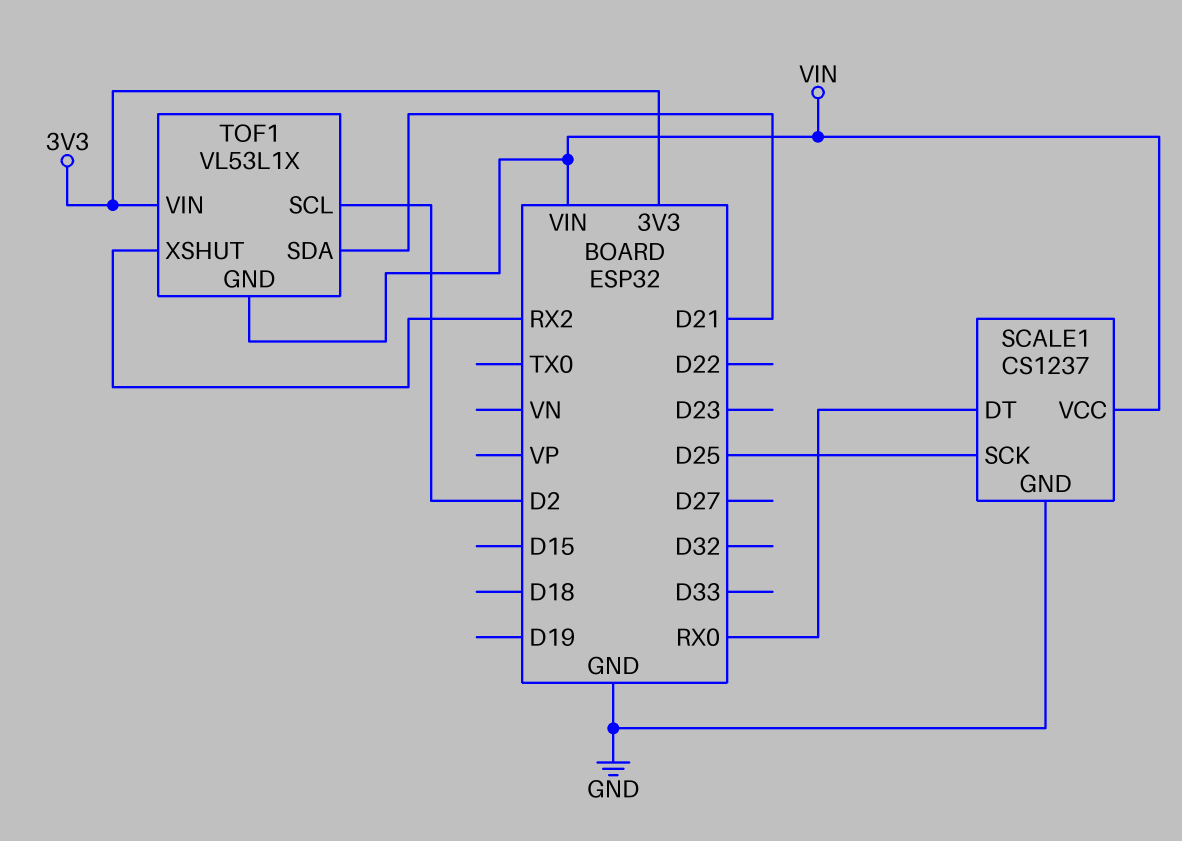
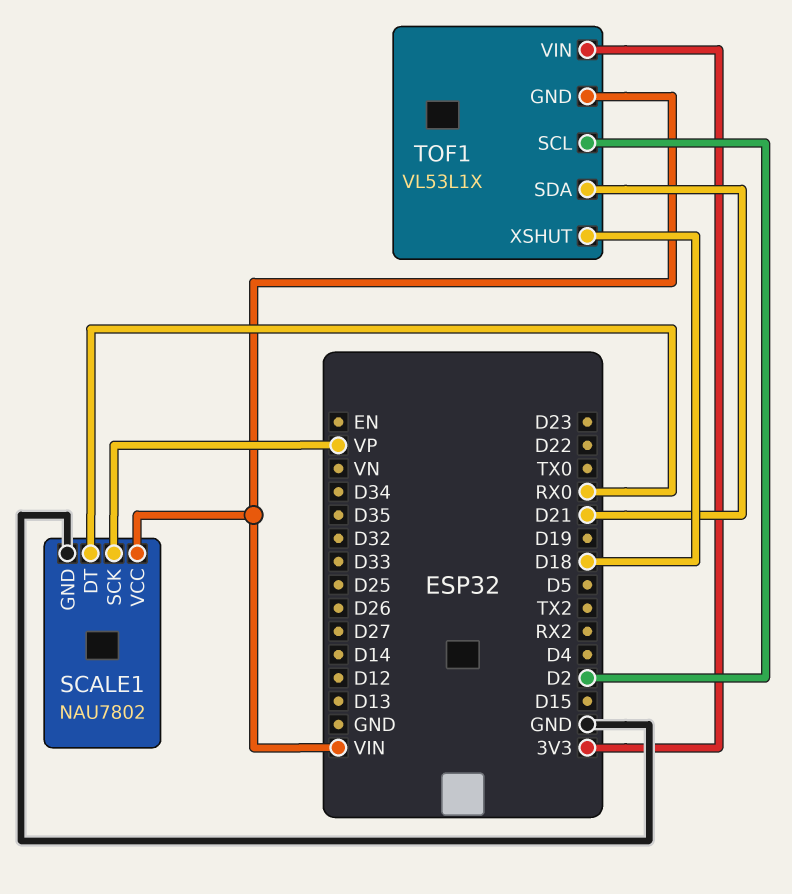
SCALE1: CS1237 -> NAU7802
SCALE1 pin SCK: D25 -> VP
TOF1 pin XSHUT: RX2 -> D18

